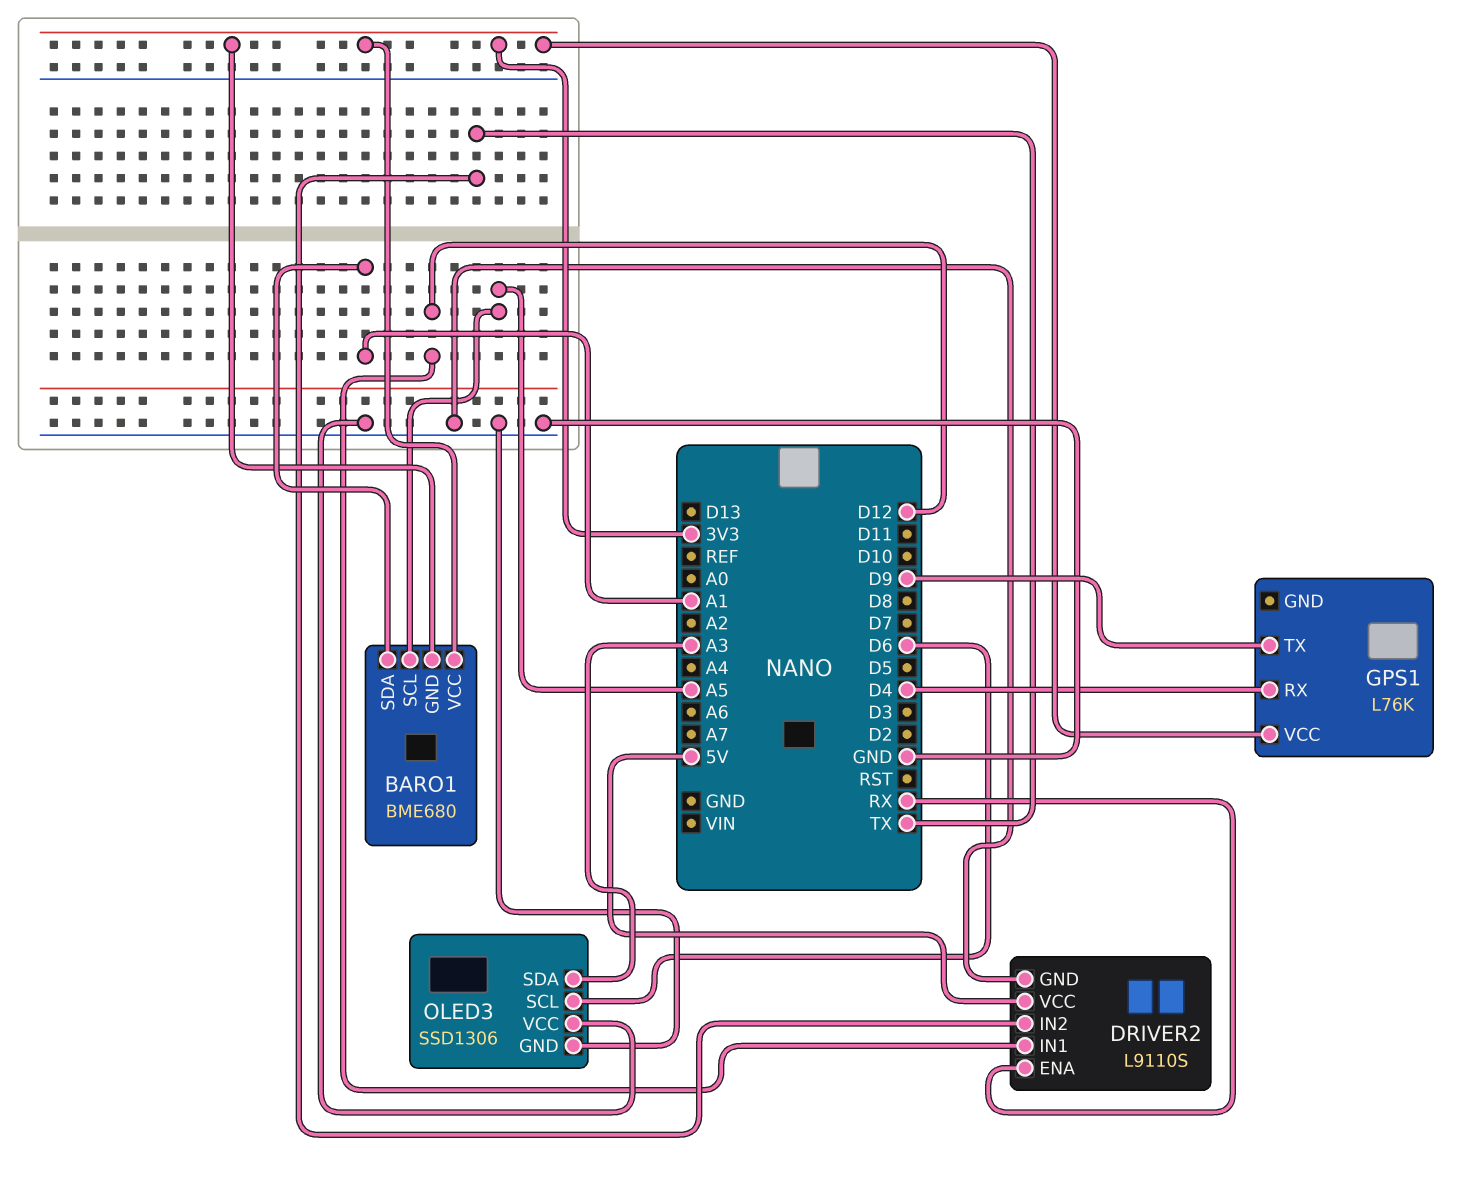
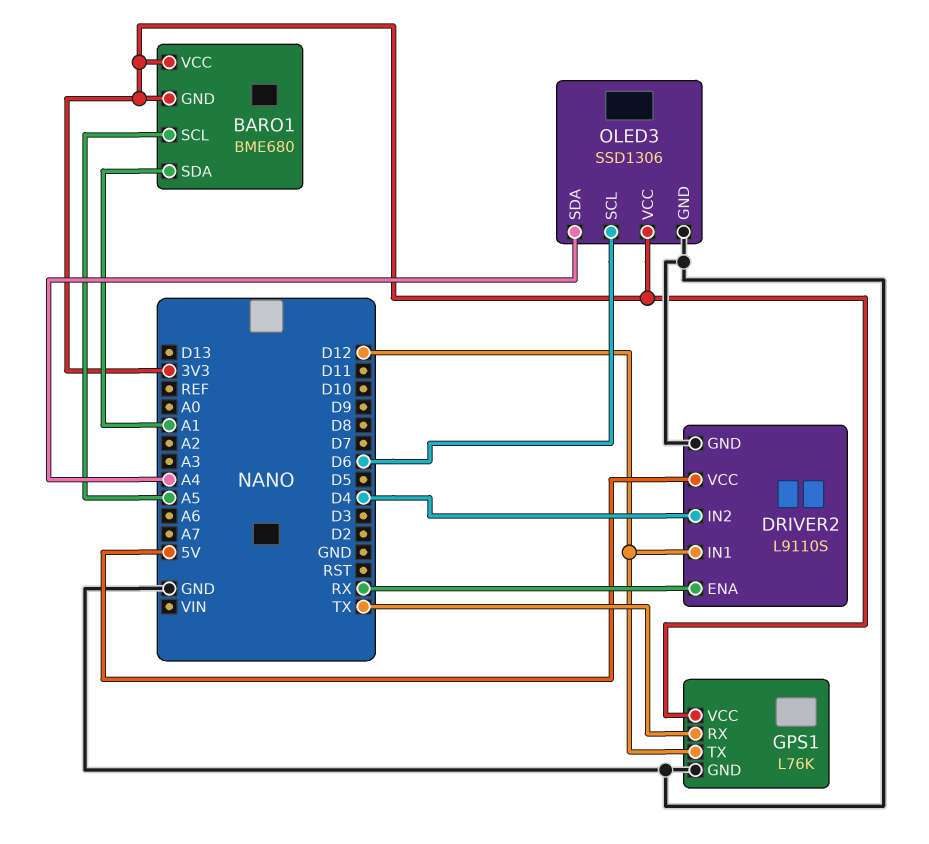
DRIVER2 pin IN2: TX -> D4
GPS1 pin GND: none -> GND
GPS1 pin RX: D4 -> TX
GPS1 pin TX: D9 -> D12
OLED3 pin SDA: A3 -> A4
OLED3 pin VCC: GND -> 3V3

